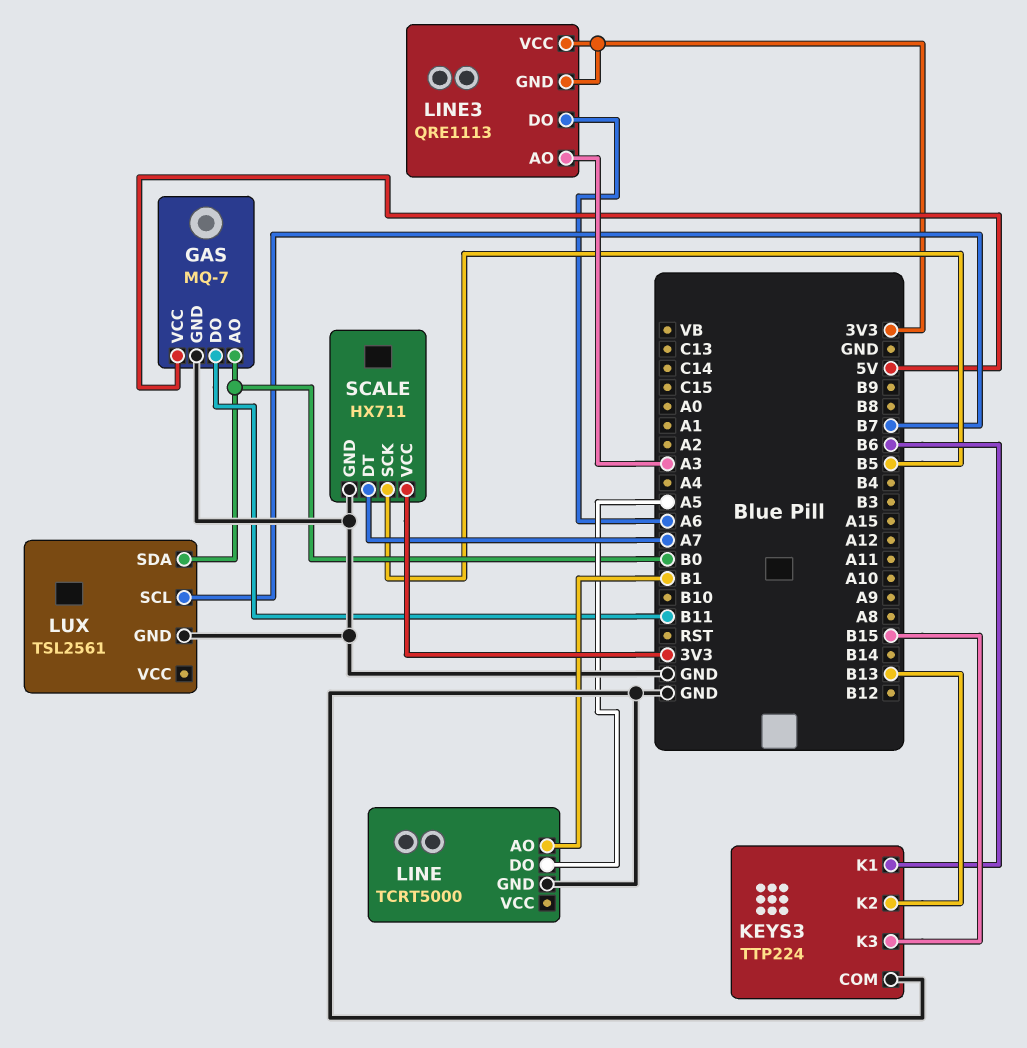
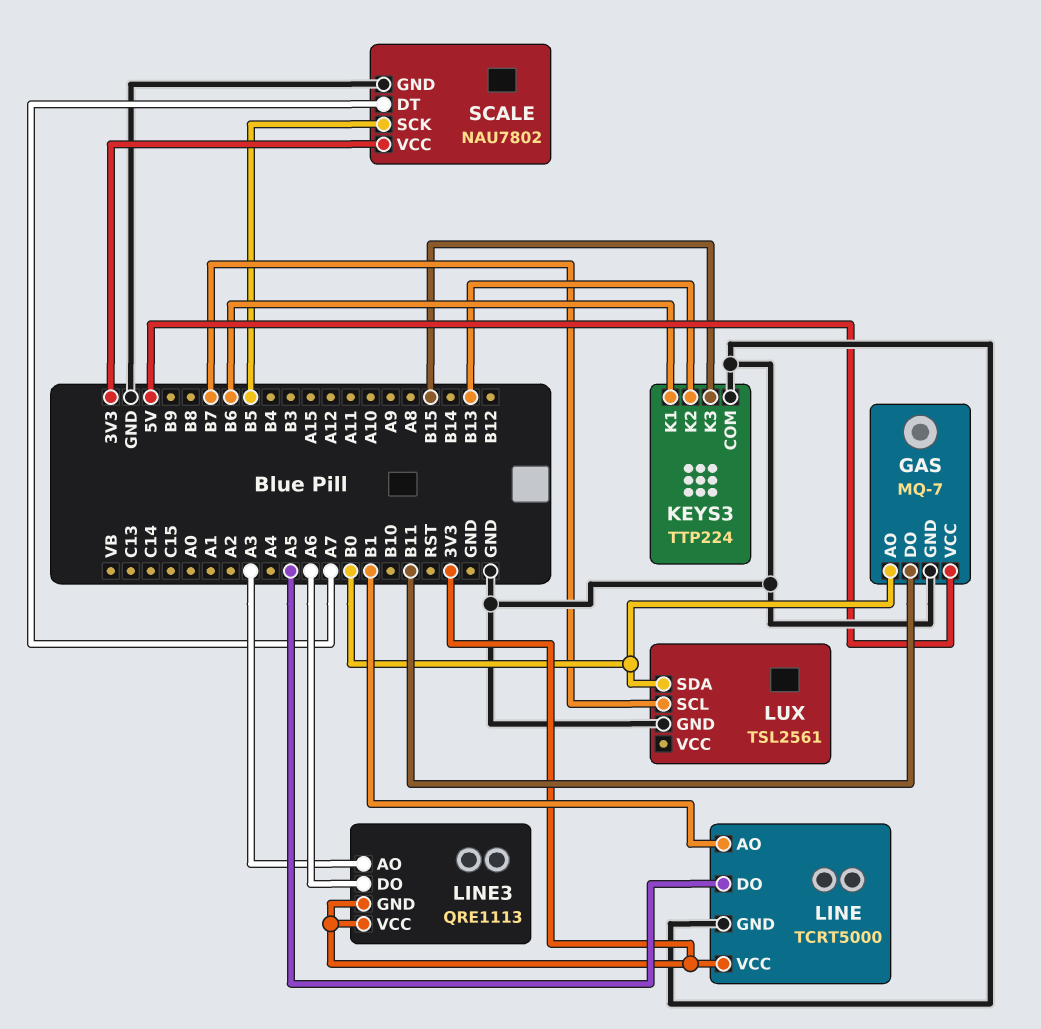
LINE pin VCC: none -> 3V3
SCALE: HX711 -> NAU7802

